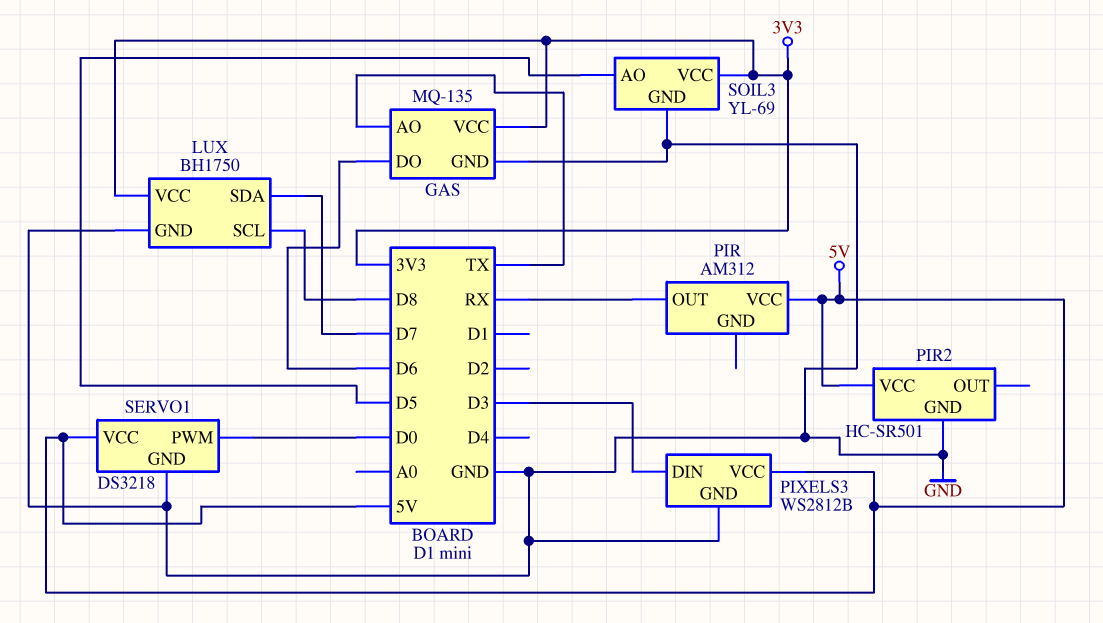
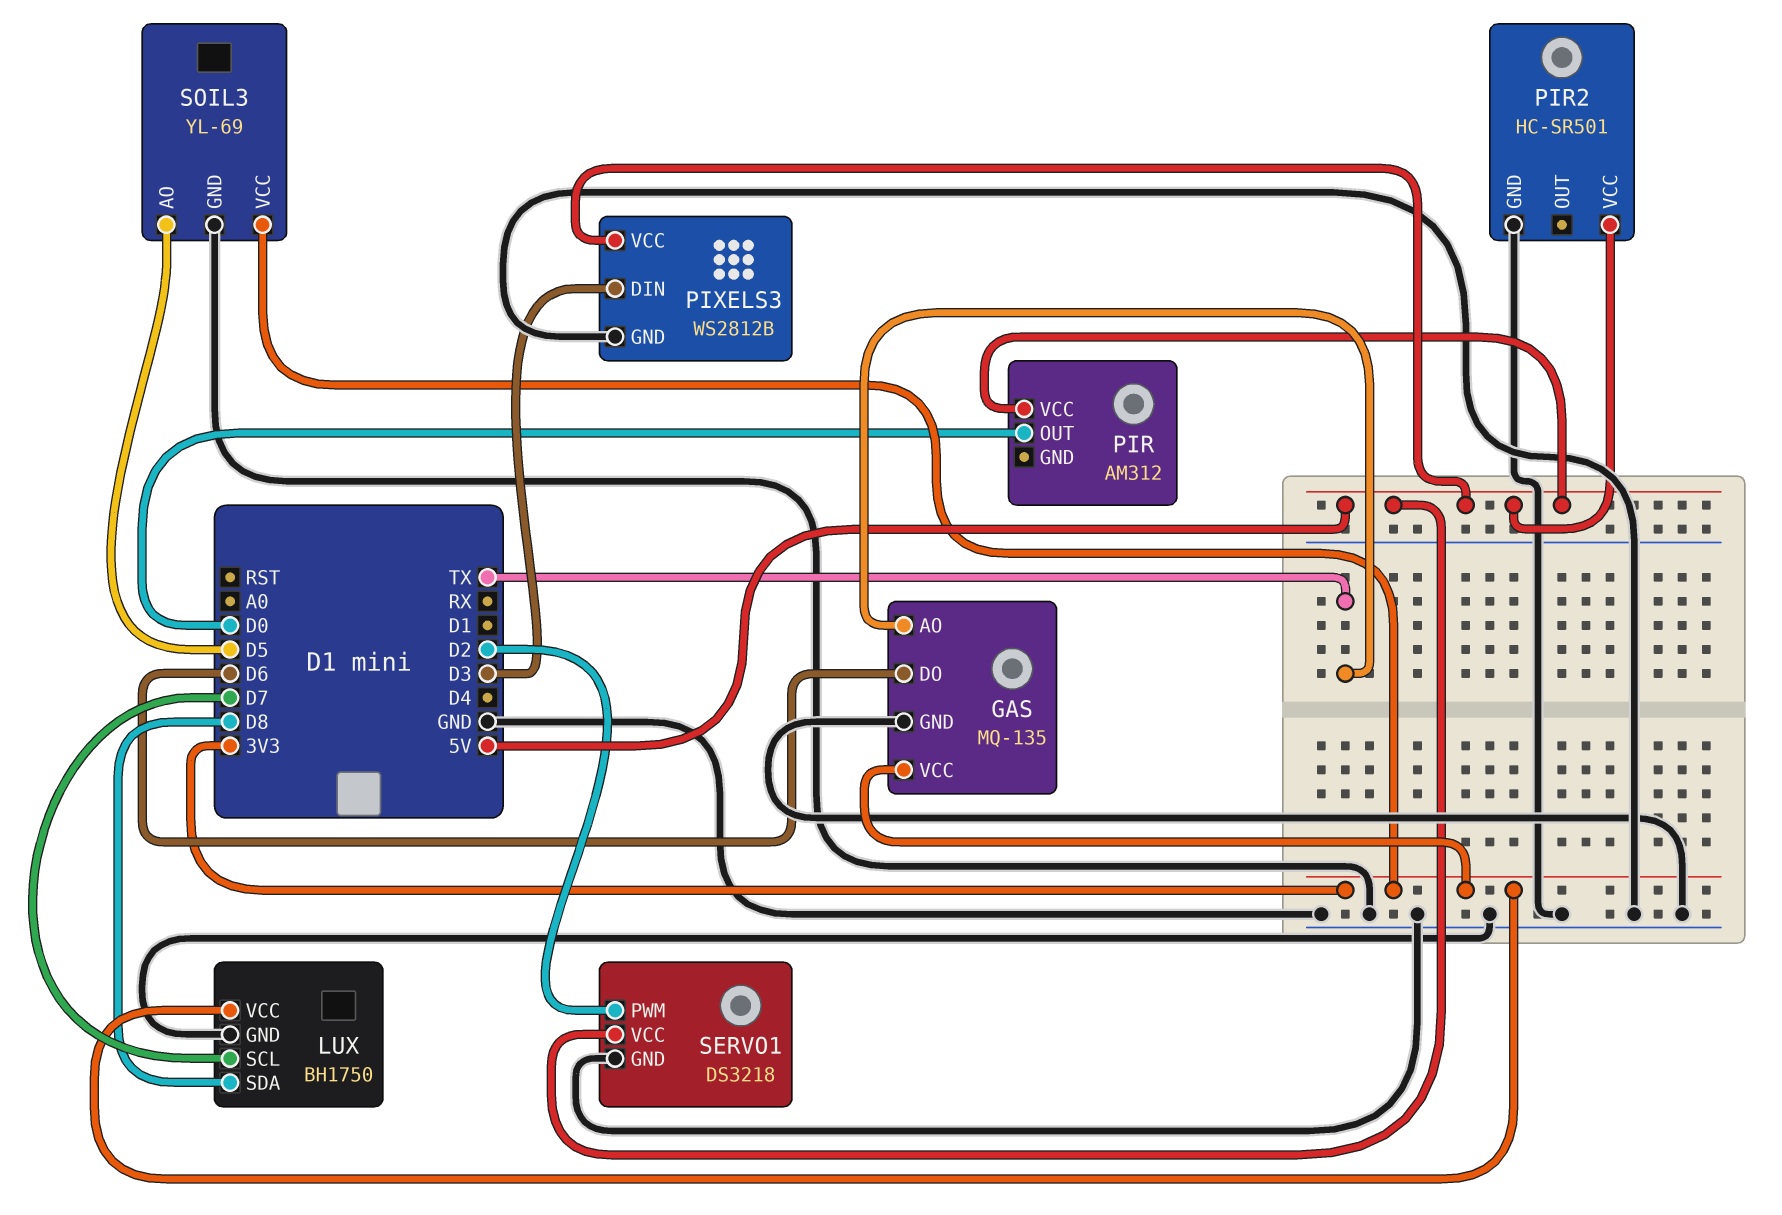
LUX pin SCL: D8 -> D7
LUX pin SDA: D7 -> D8
PIR pin OUT: RX -> D0
SERVO1 pin PWM: D0 -> D2

